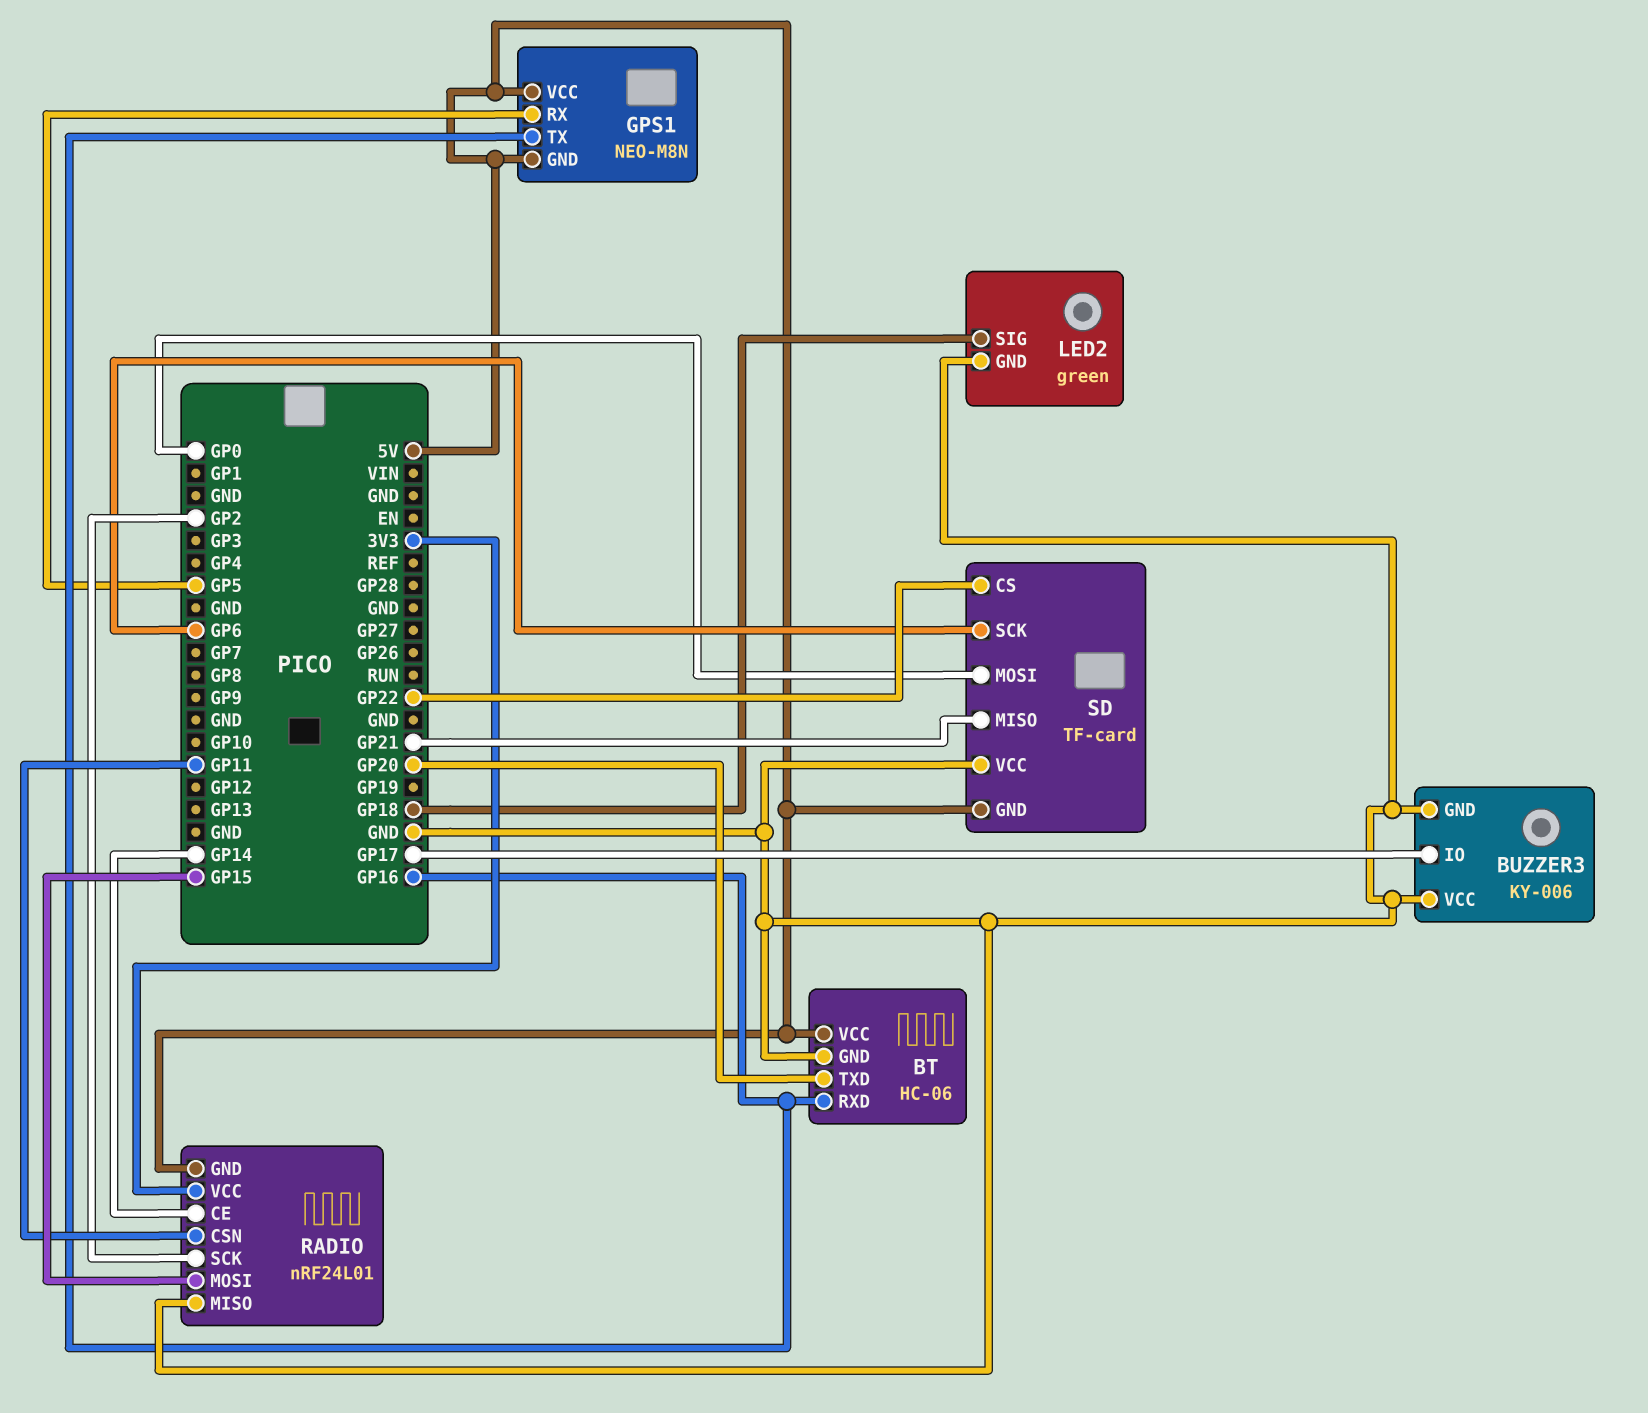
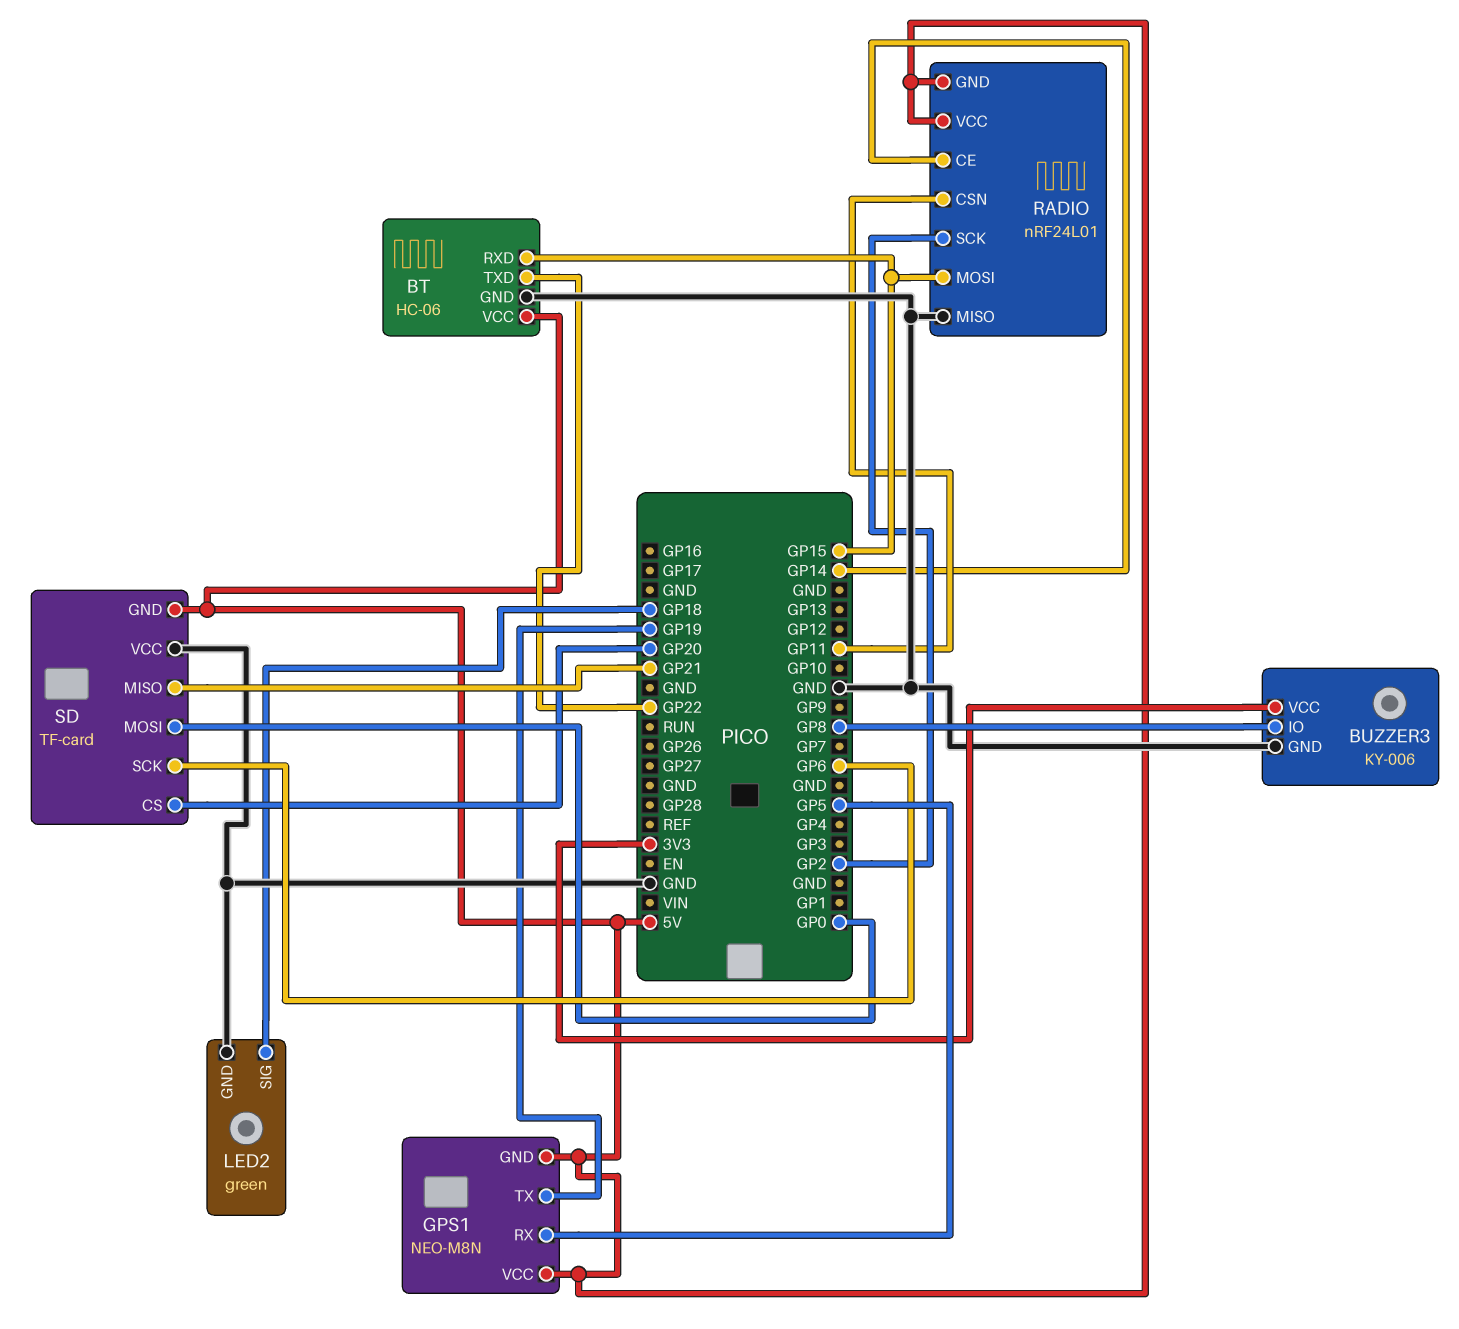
BT pin RXD: GP16 -> GP15
BT pin TXD: GP20 -> GP22
BUZZER3 pin IO: GP17 -> GP8
BUZZER3 pin VCC: GND -> 3V3
GPS1 pin TX: GP16 -> GP19
RADIO pin VCC: 3V3 -> 5V
SD pin CS: GP22 -> GP20

